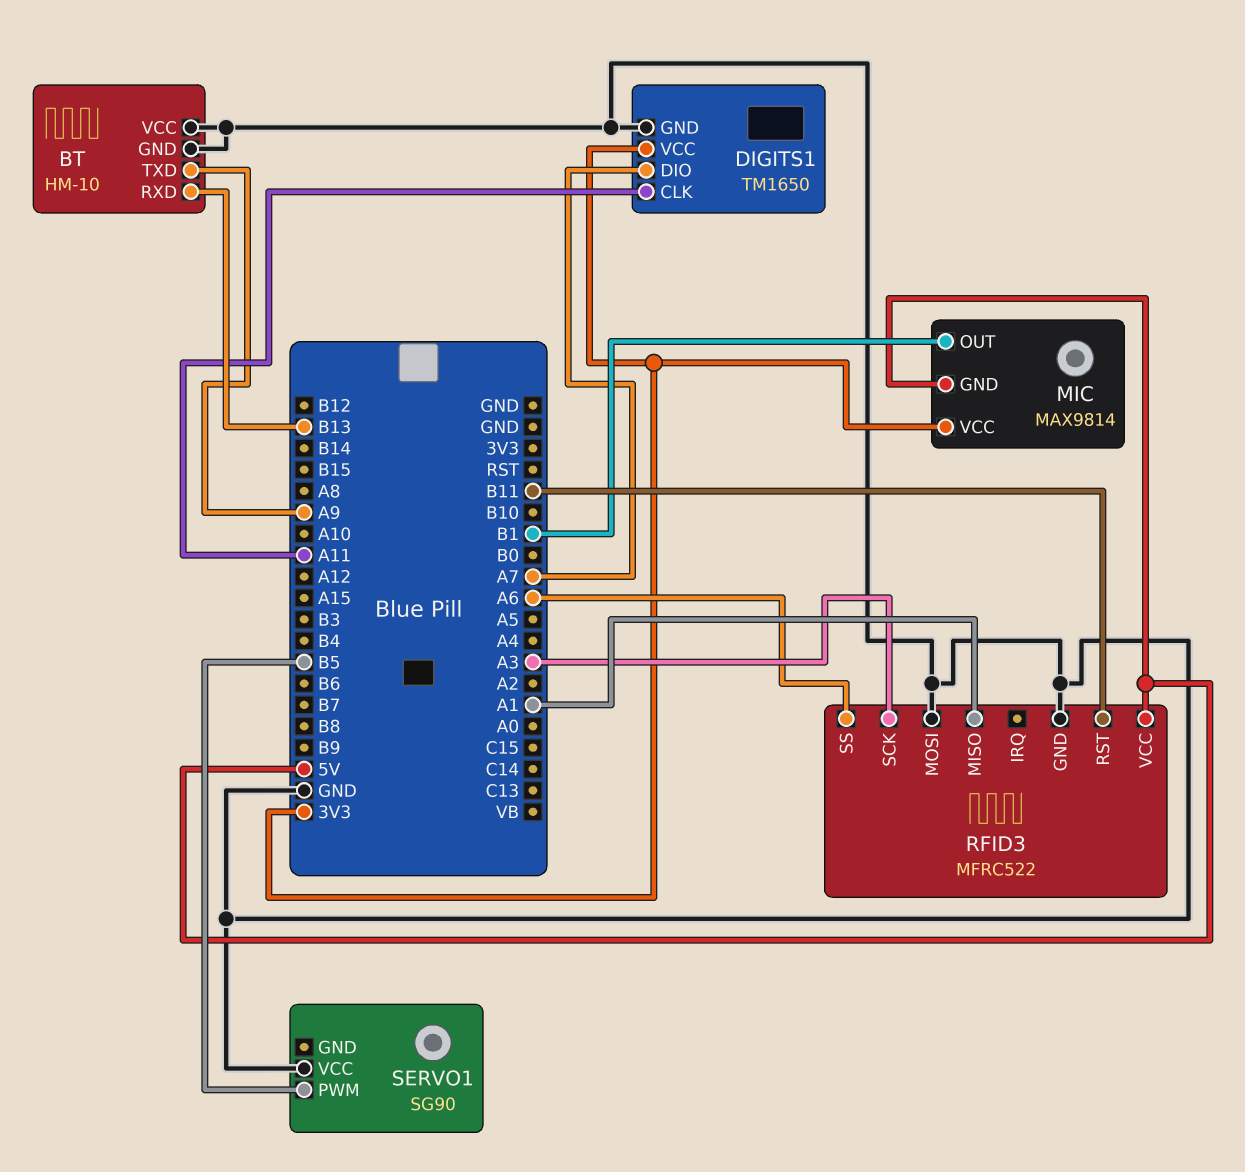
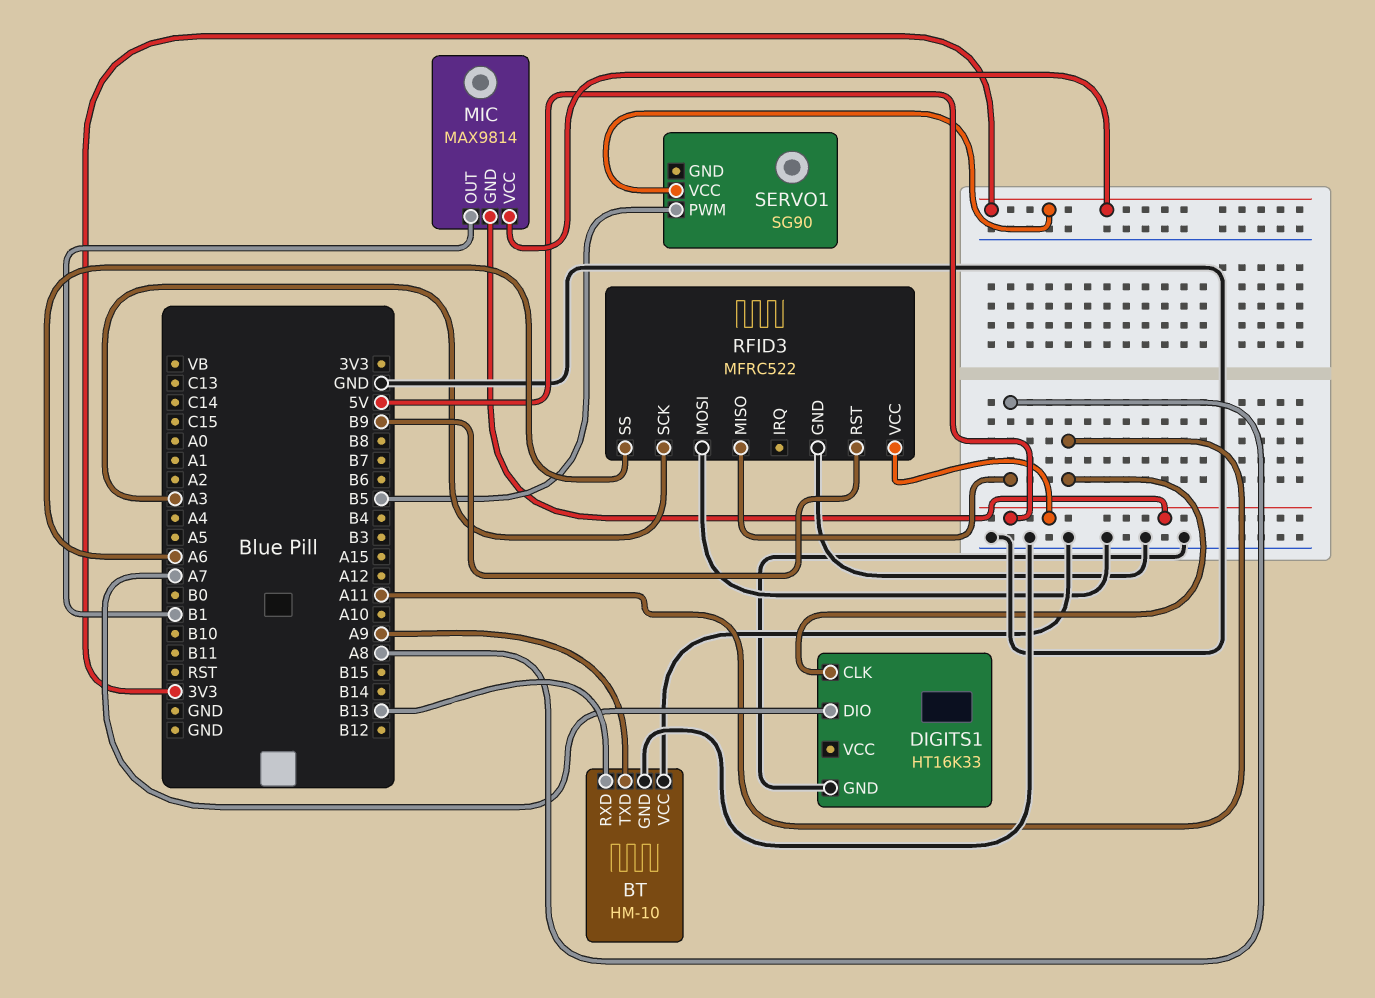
DIGITS1: TM1650 -> HT16K33
DIGITS1 pin VCC: 3V3 -> none
RFID3 pin MISO: A1 -> A8
RFID3 pin RST: B11 -> B9
SERVO1 pin VCC: GND -> 3V3

